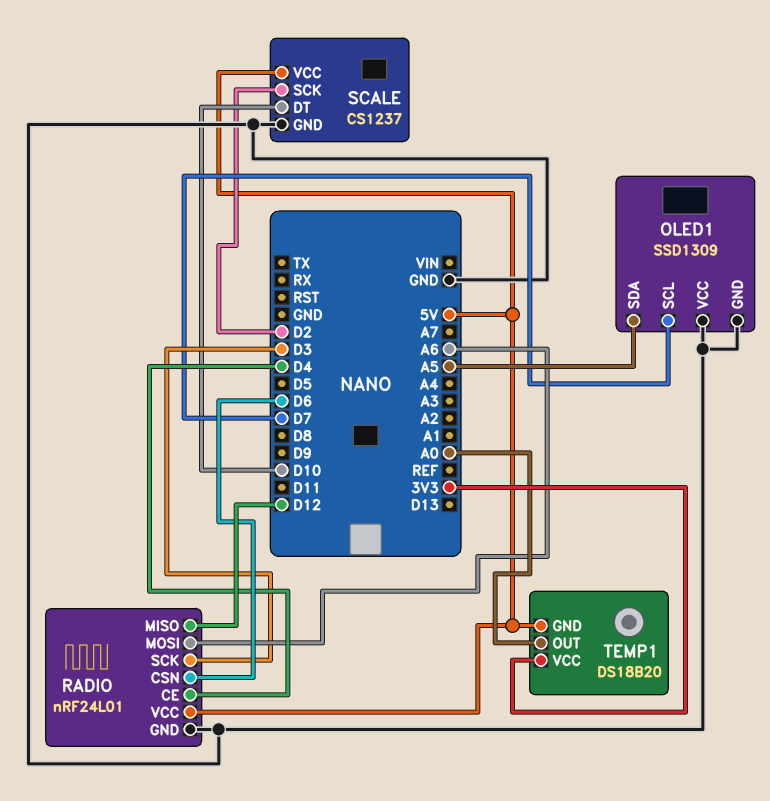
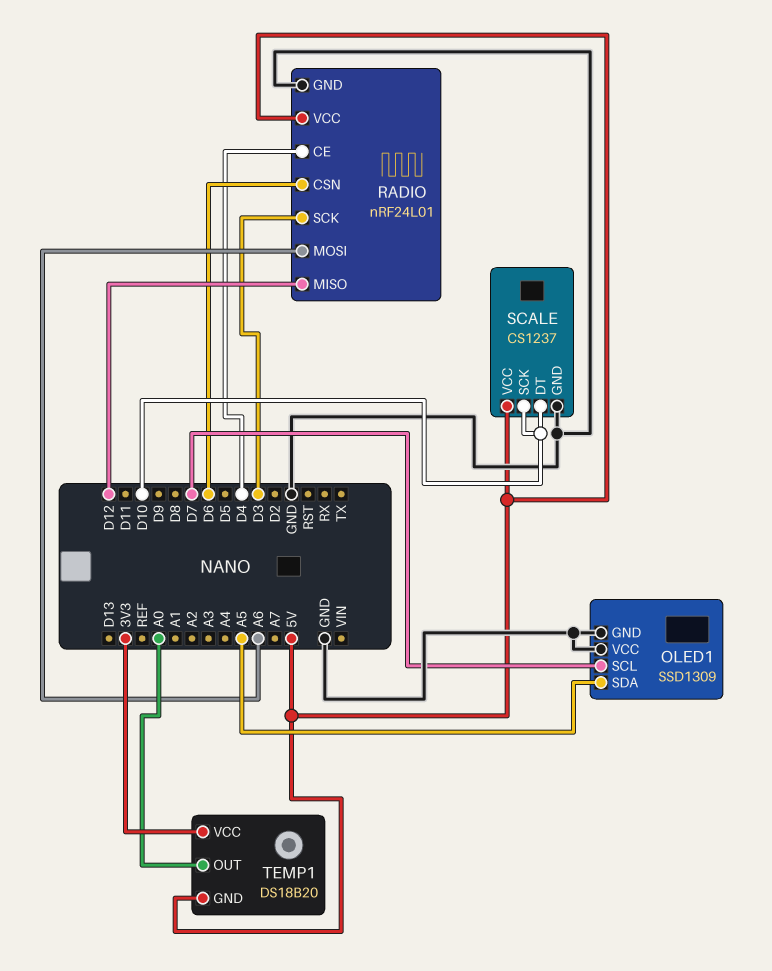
SCALE pin SCK: D2 -> D10

